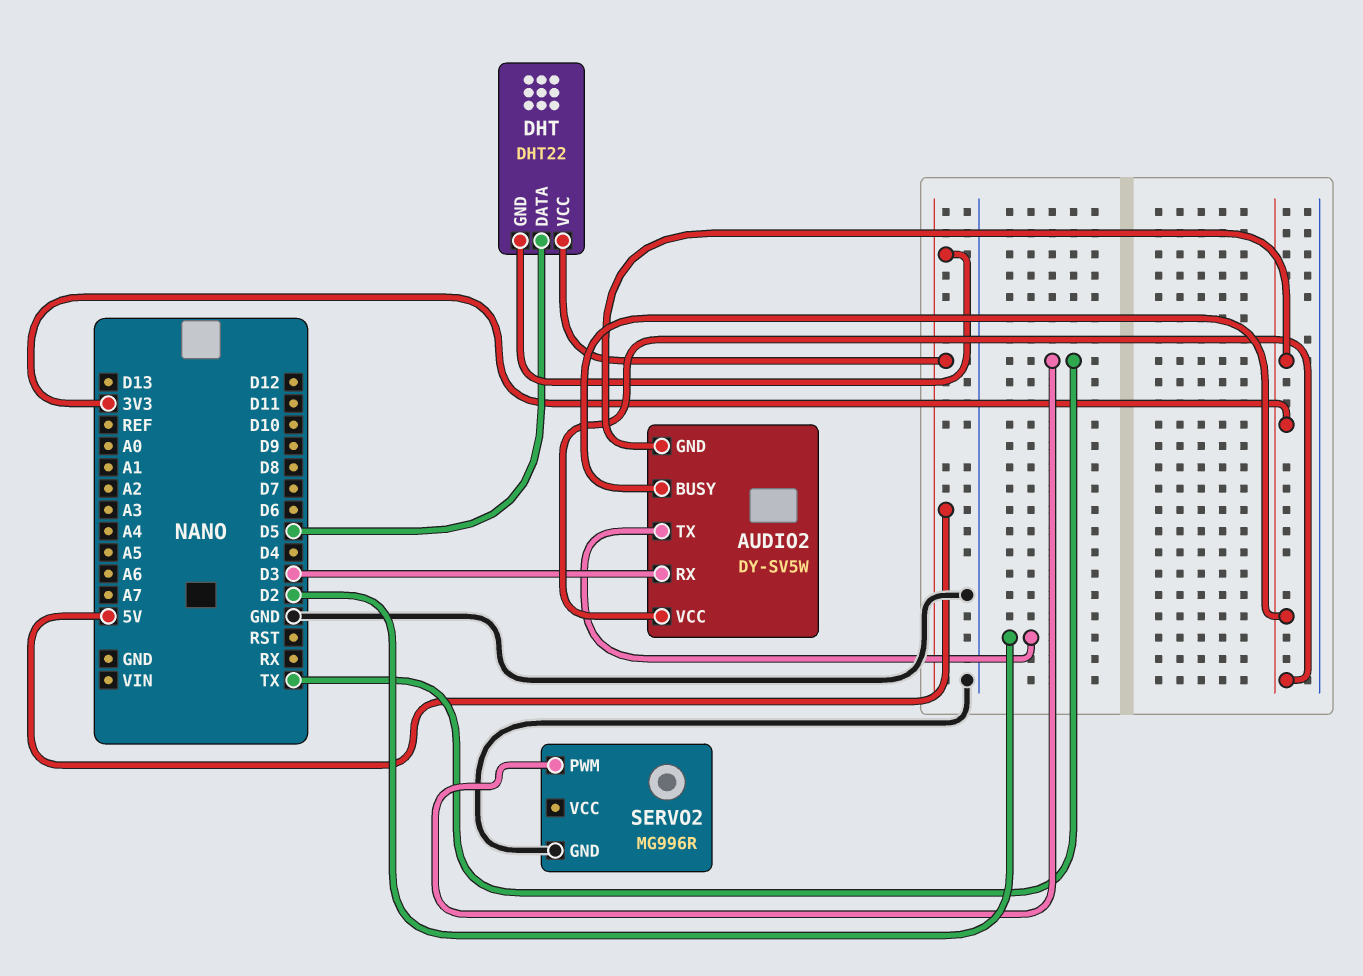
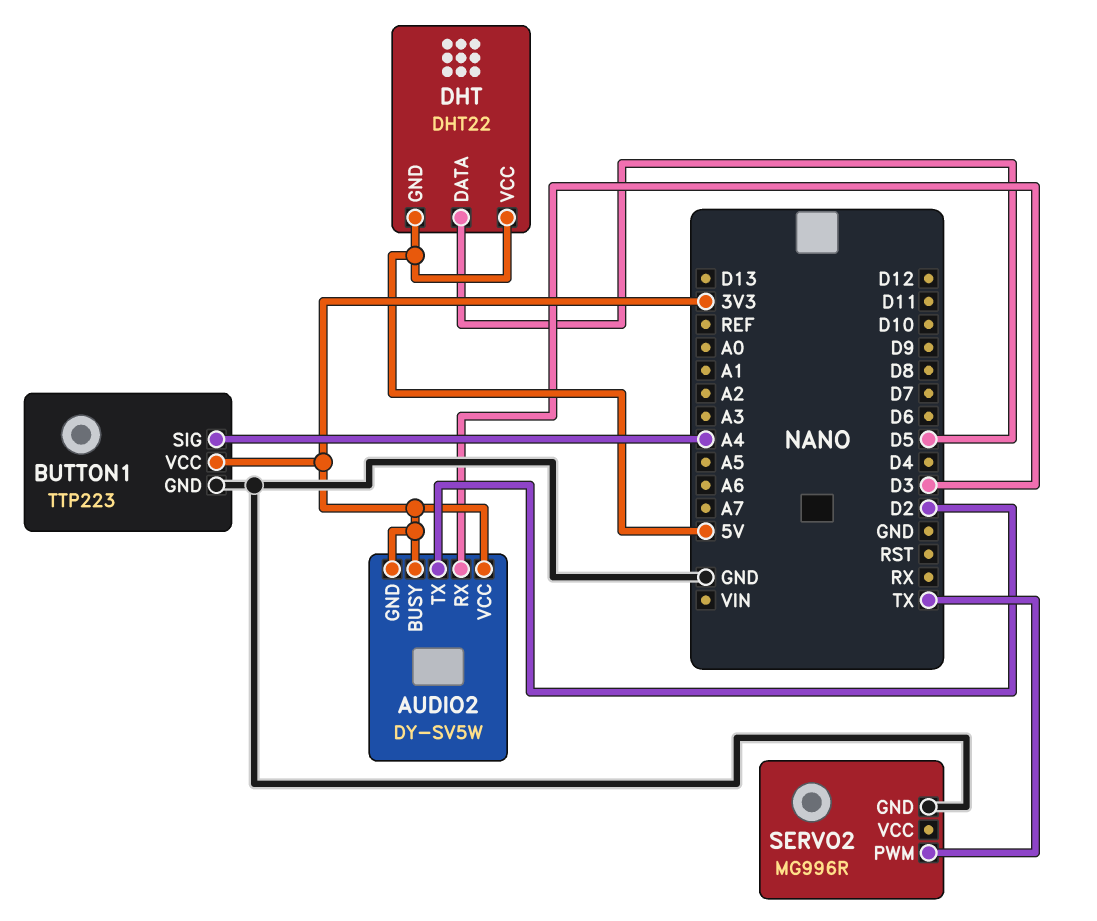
BUTTON1: none -> TTP223
BUTTON1 pin GND: none -> GND
BUTTON1 pin SIG: none -> A4
BUTTON1 pin VCC: none -> 3V3

